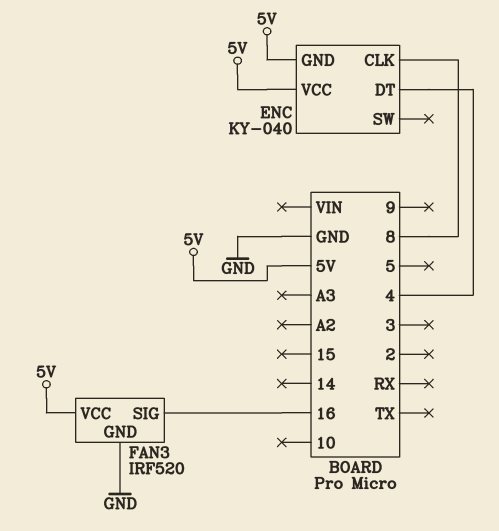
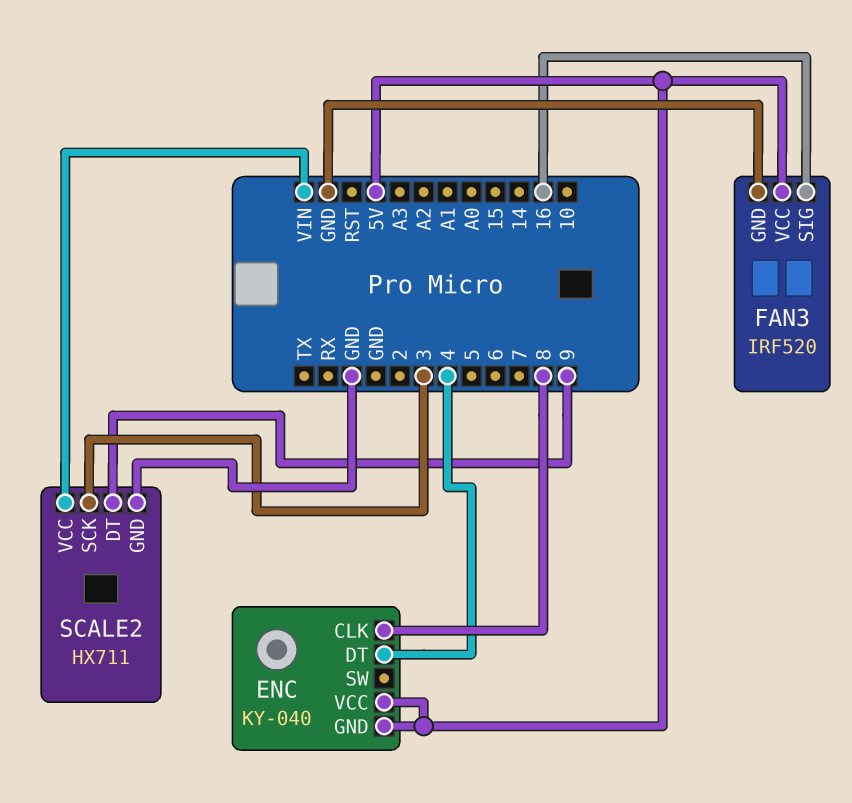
SCALE2: none -> HX711
SCALE2 pin DT: none -> 9
SCALE2 pin GND: none -> GND
SCALE2 pin SCK: none -> 3
SCALE2 pin VCC: none -> VIN

